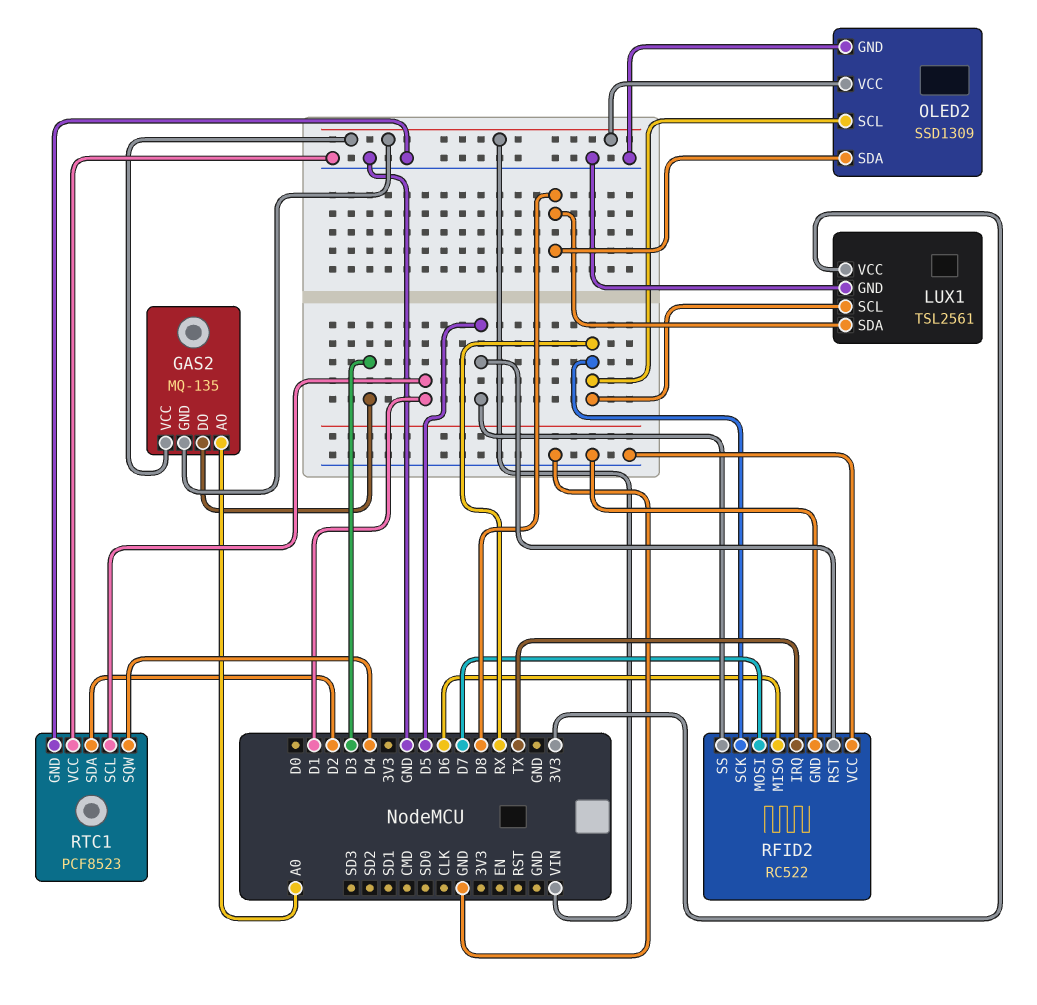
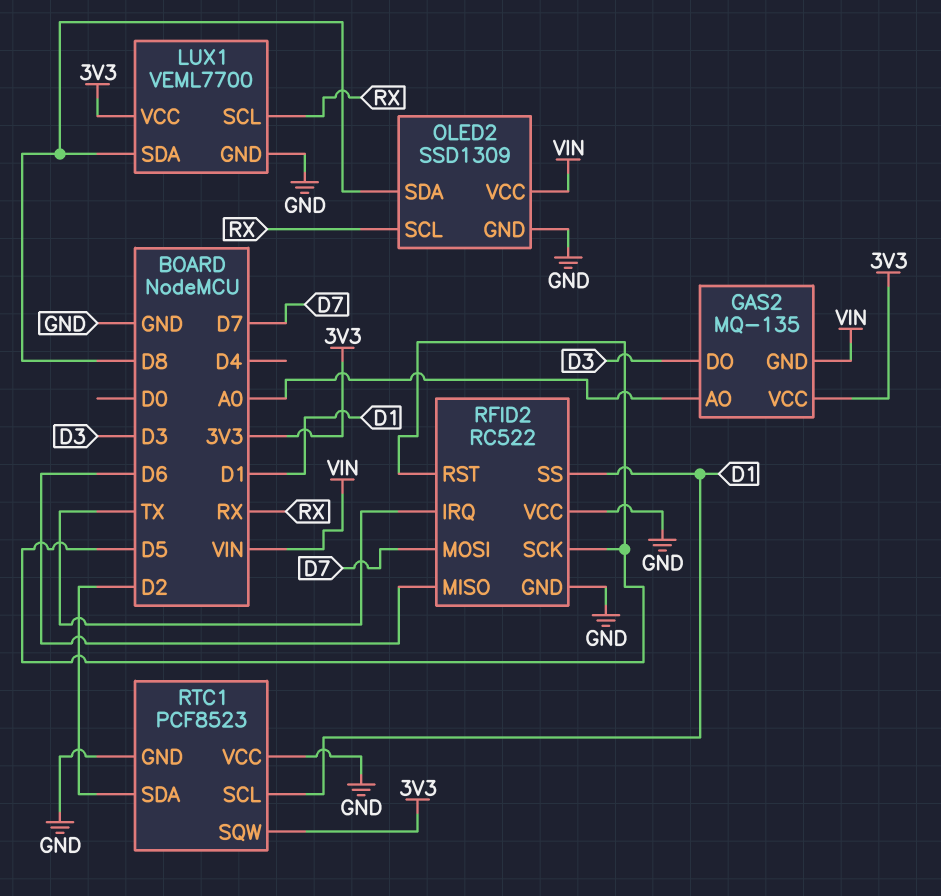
GAS2 pin VCC: VIN -> 3V3
LUX1: TSL2561 -> VEML7700
RFID2 pin SCK: RX -> D5
RFID2 pin SS: D5 -> D1
RTC1 pin SQW: D4 -> 3V3

